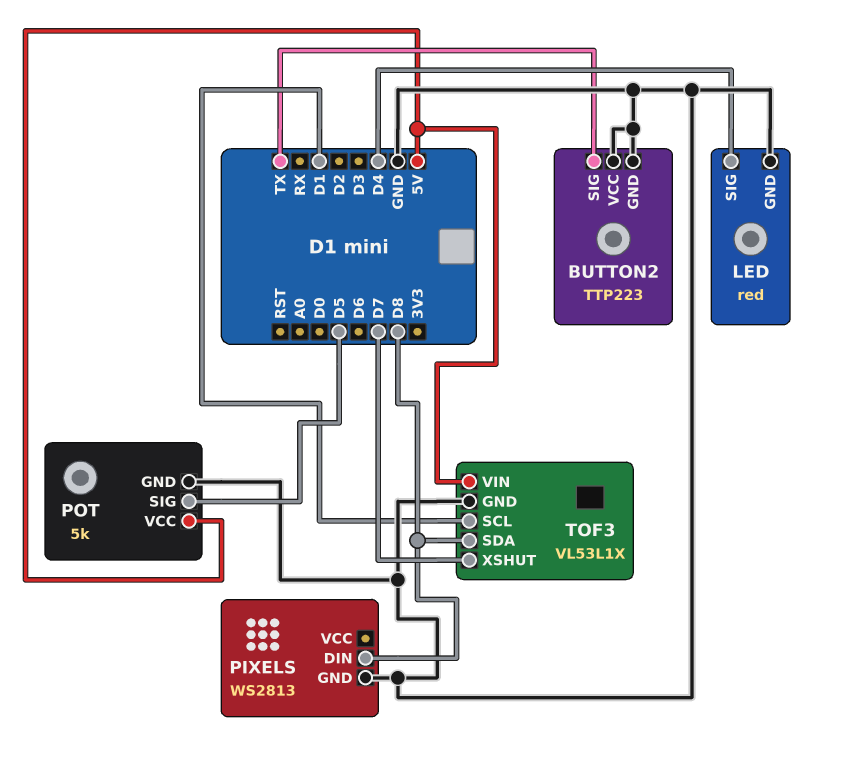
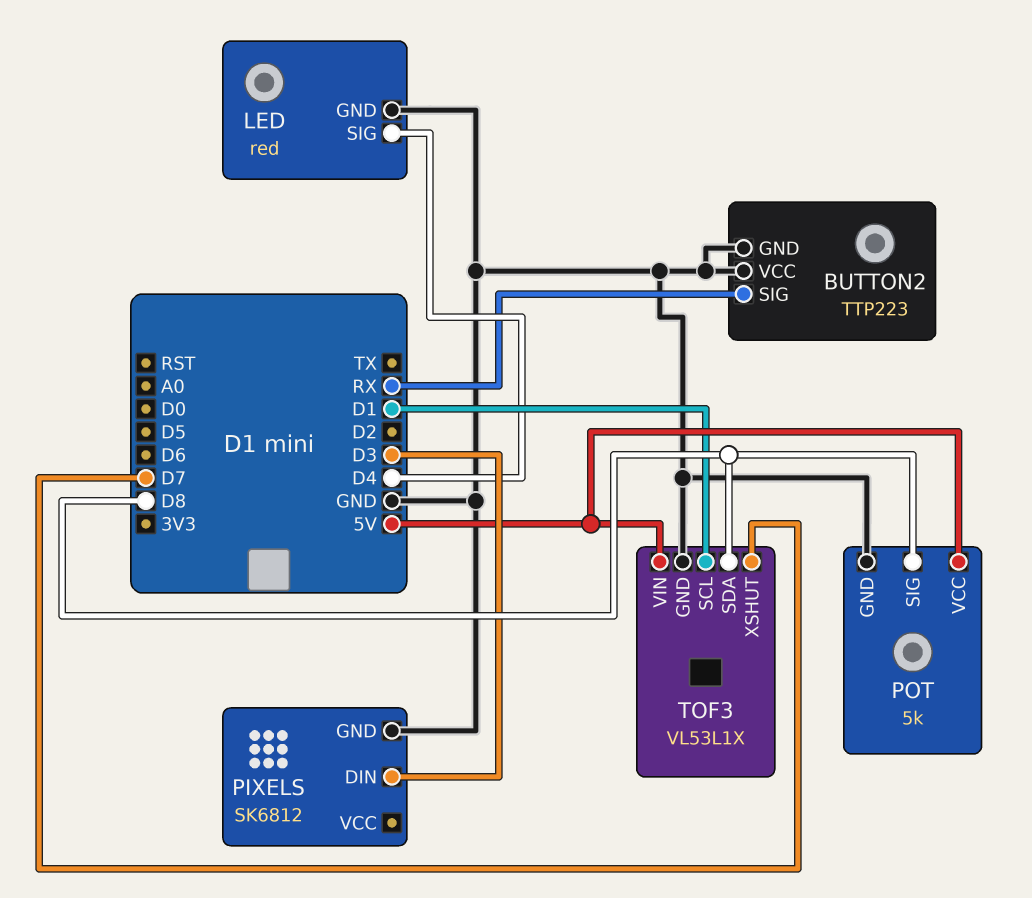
BUTTON2 pin SIG: TX -> RX
PIXELS: WS2813 -> SK6812
PIXELS pin DIN: D8 -> D3
POT pin SIG: D5 -> D8

